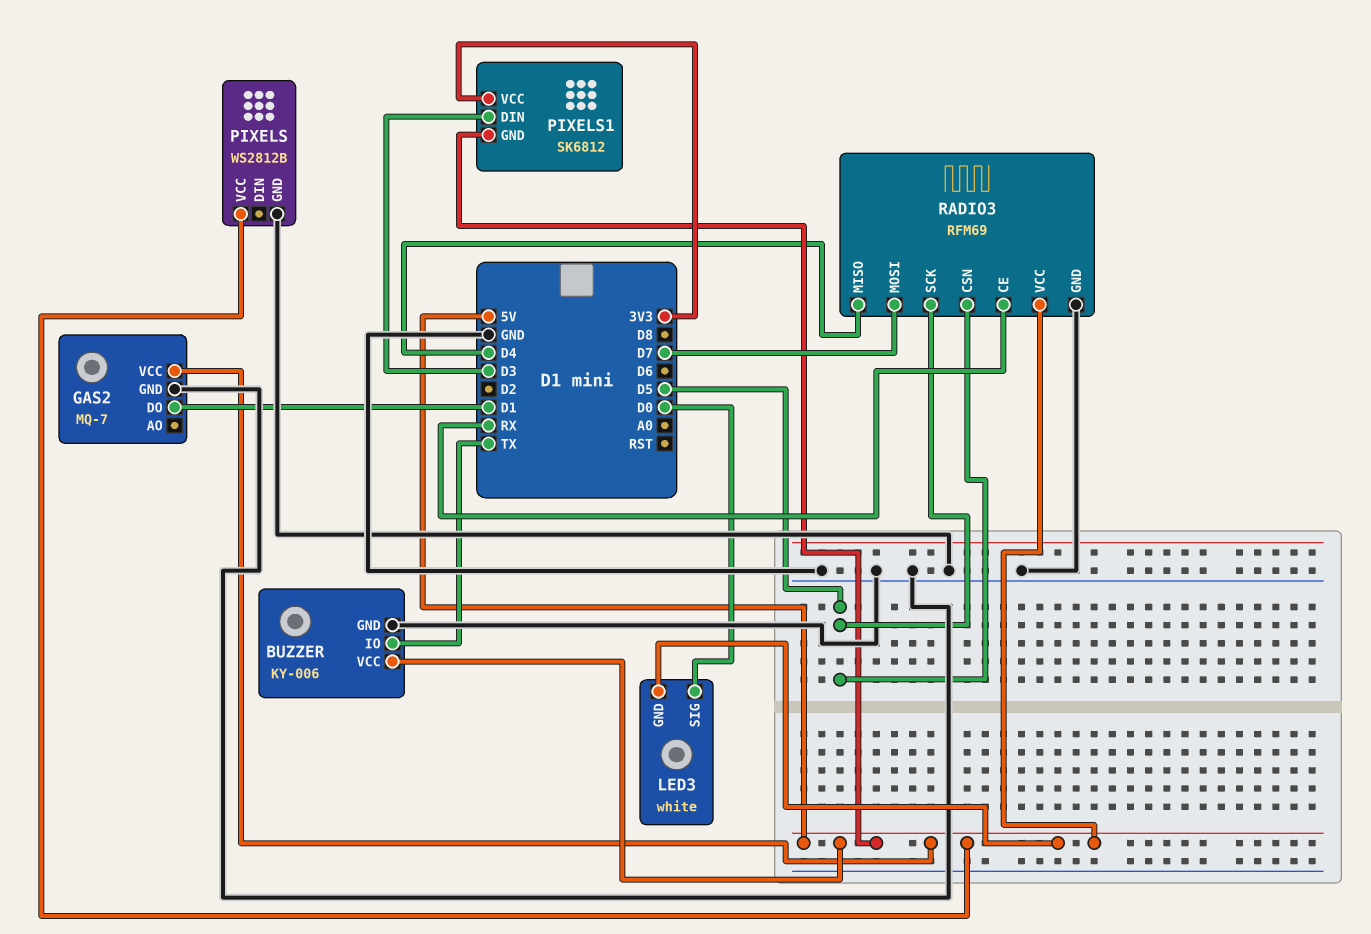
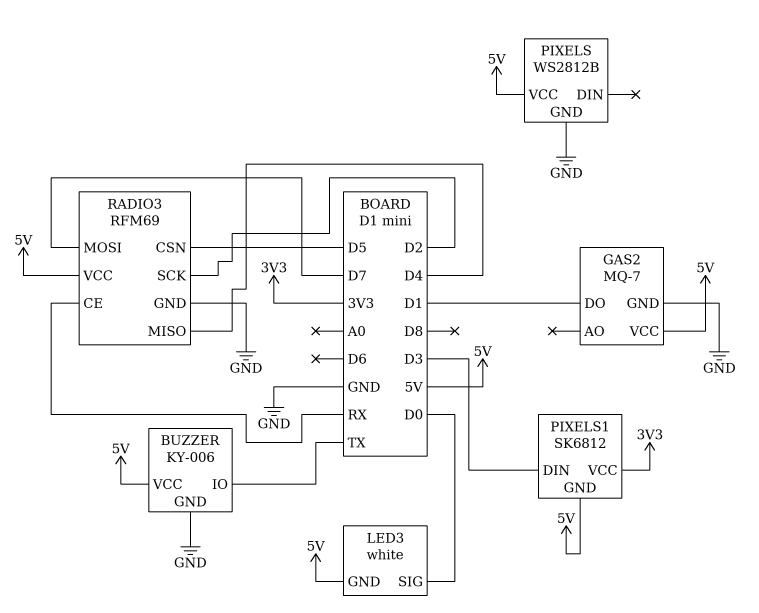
RADIO3 pin SCK: D5 -> D2

